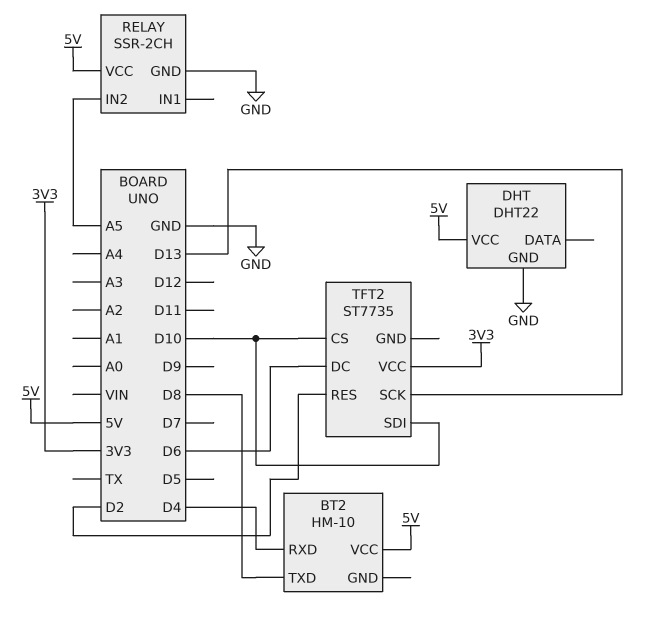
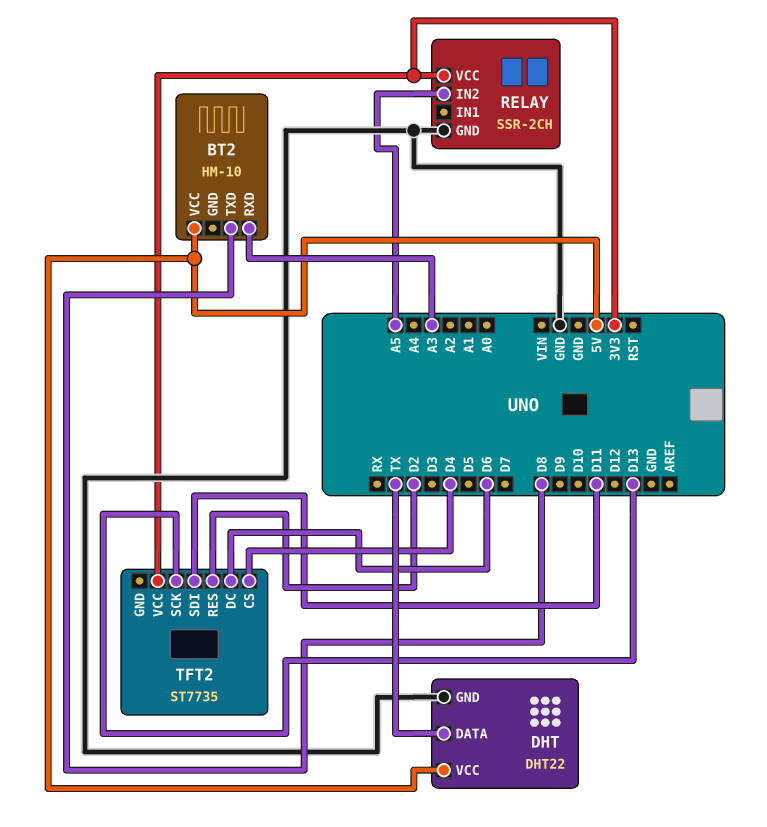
BT2 pin RXD: D4 -> A3
DHT pin DATA: none -> TX
RELAY pin VCC: 5V -> 3V3
TFT2 pin CS: D10 -> D4
TFT2 pin SDI: D10 -> D11

